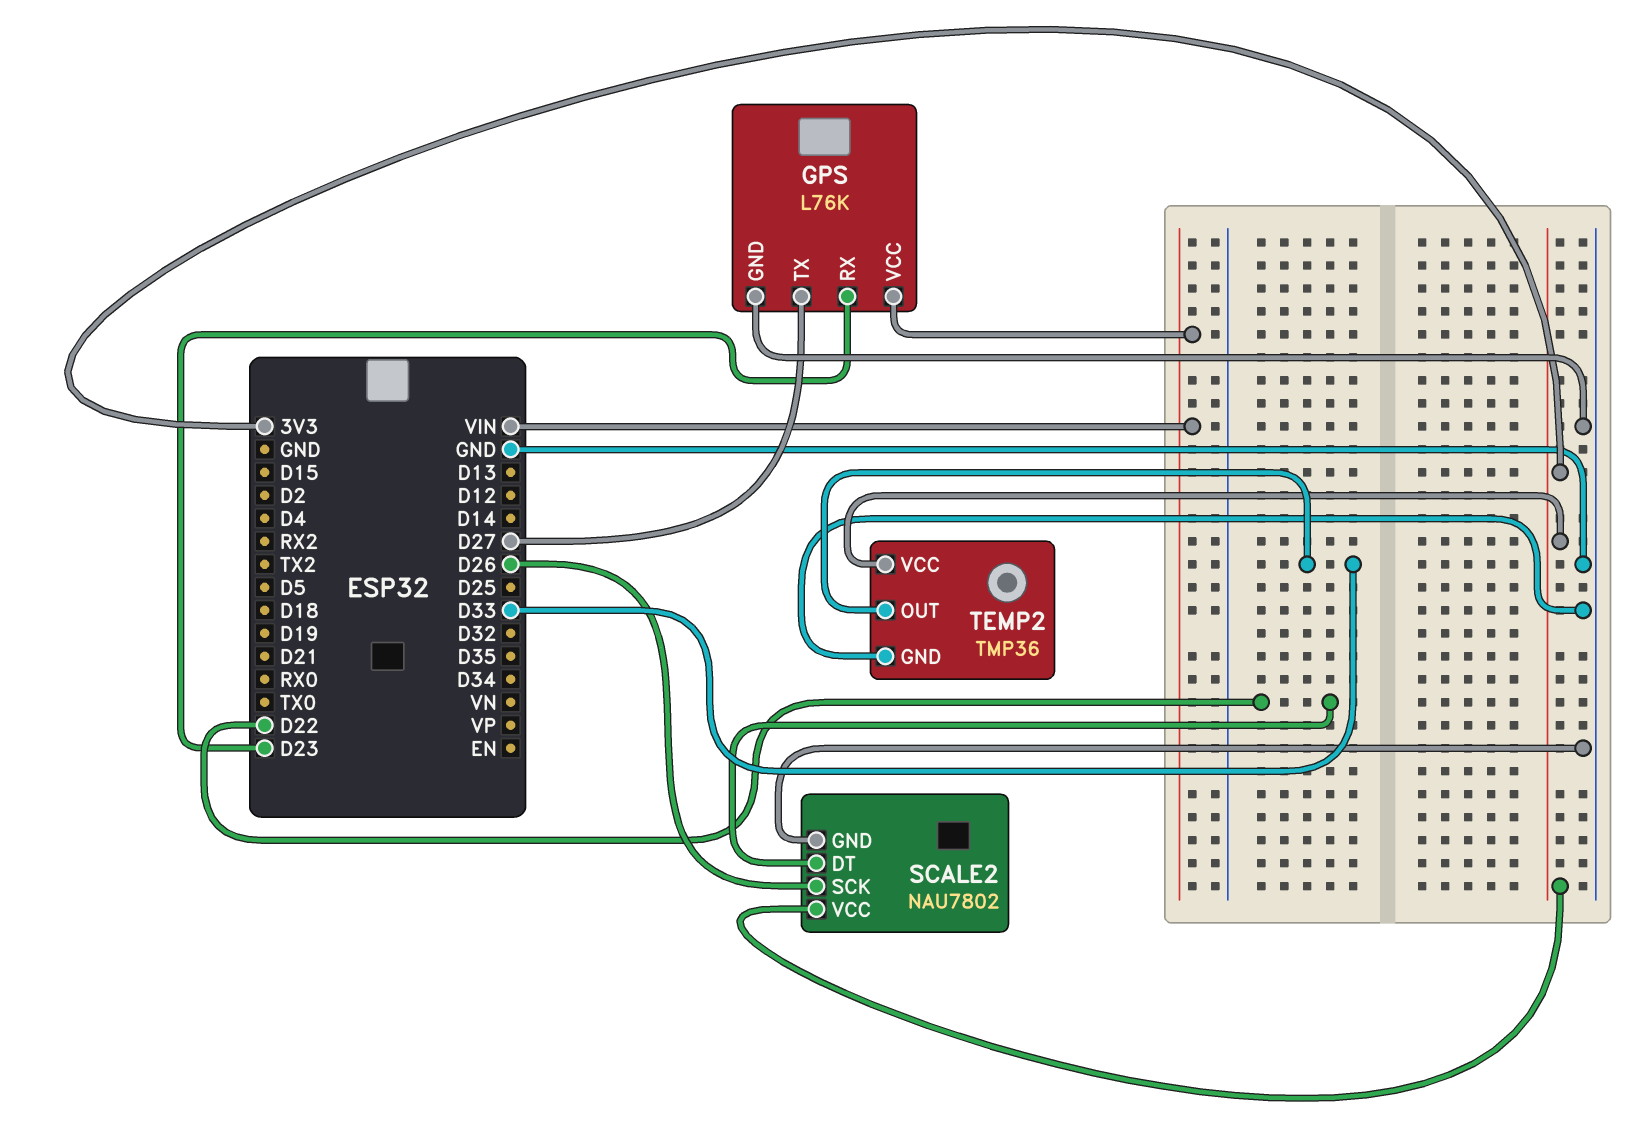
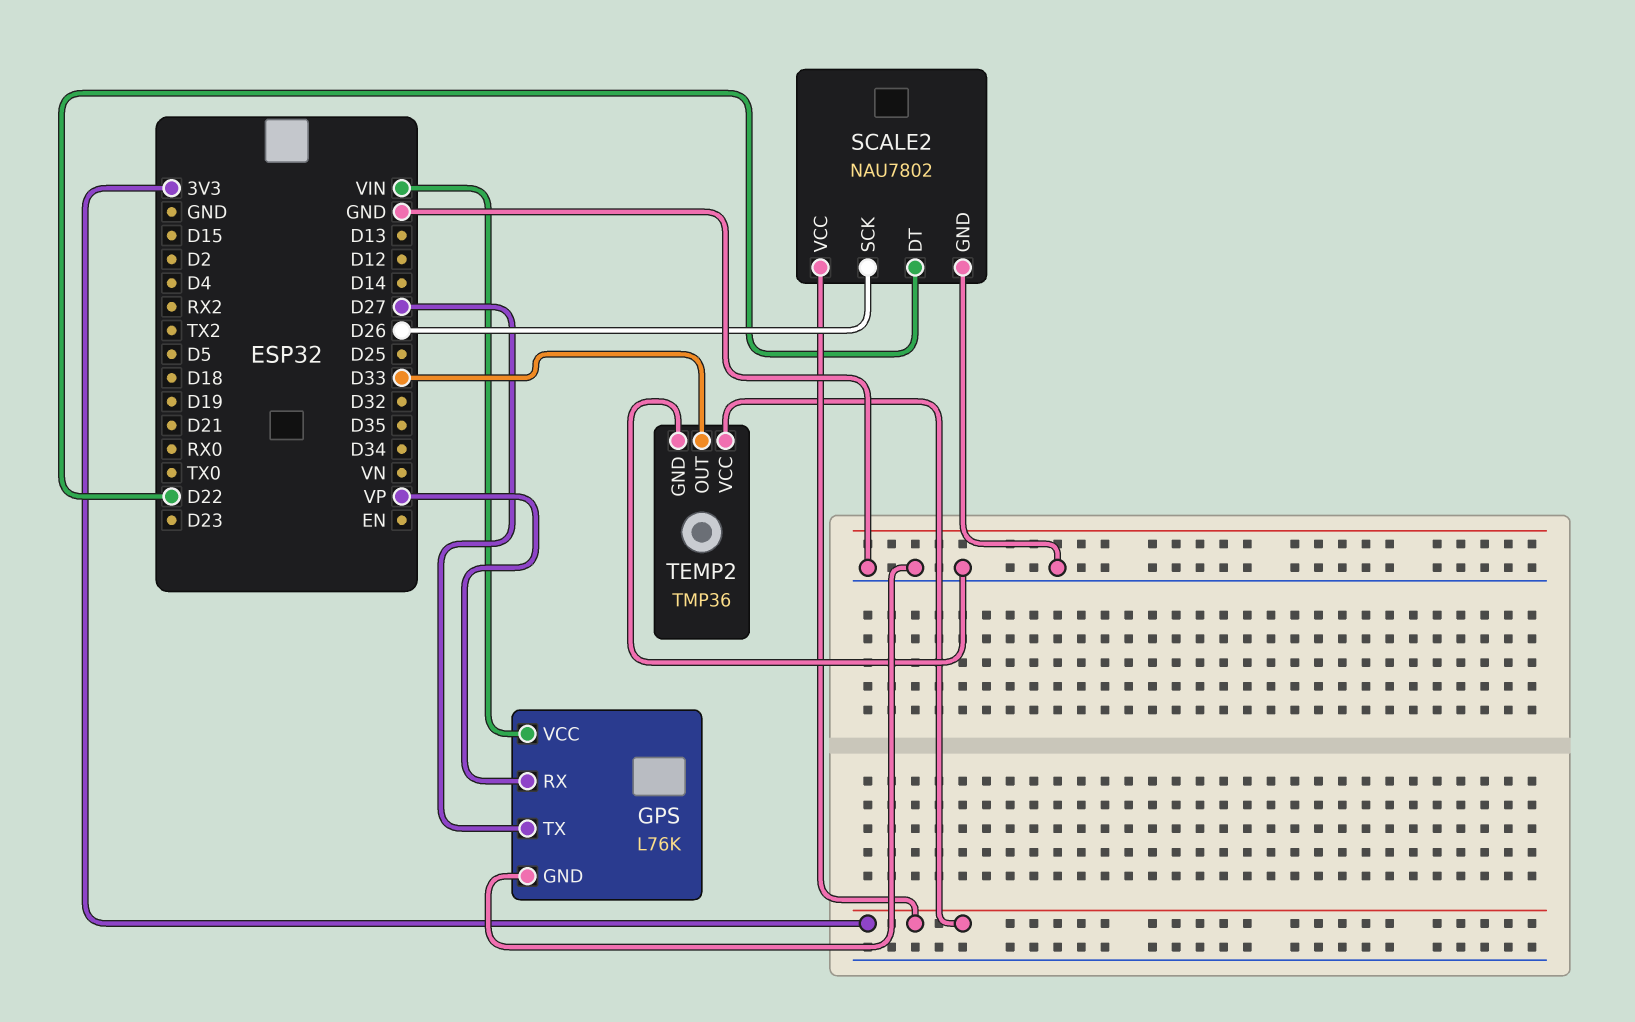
GPS pin RX: D23 -> VP

